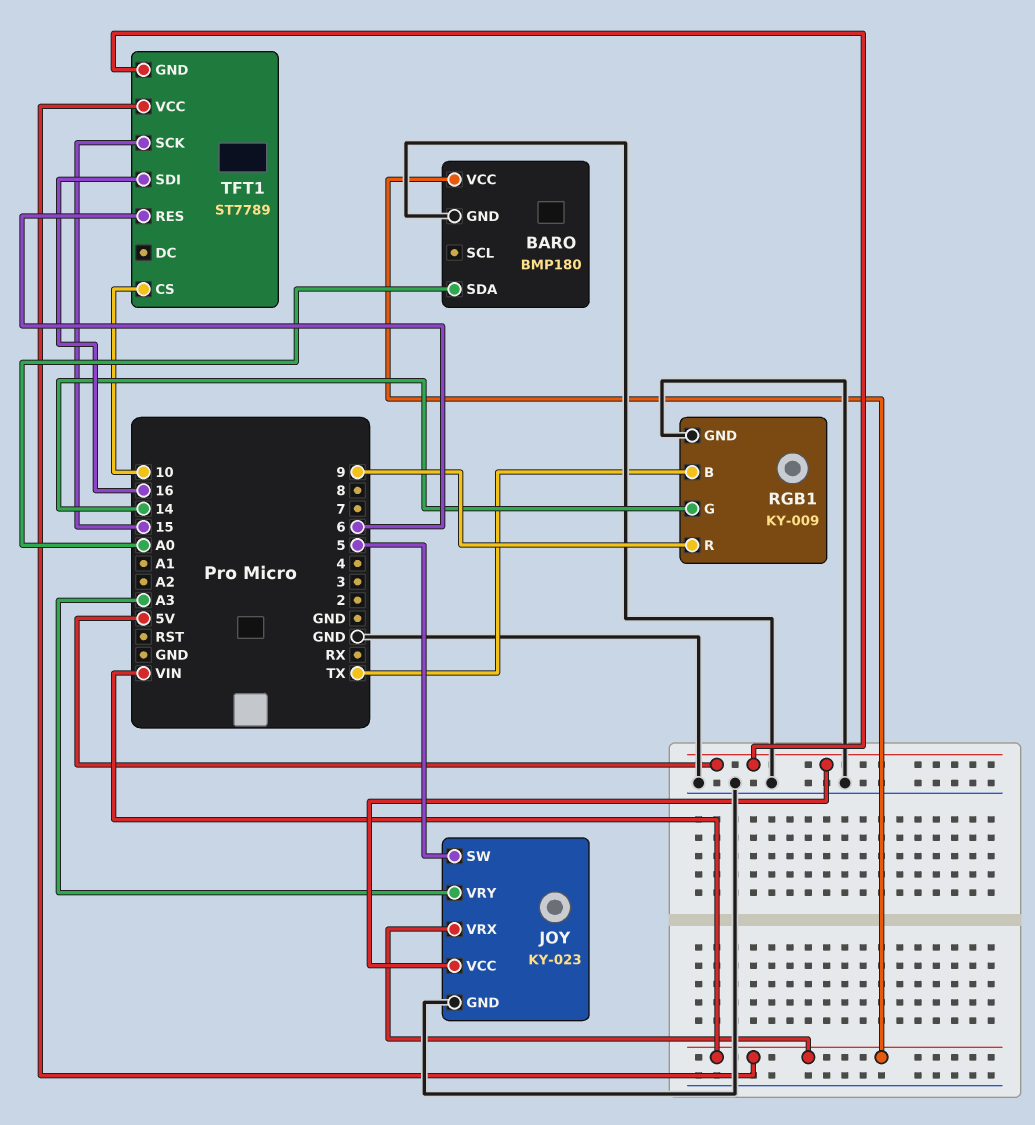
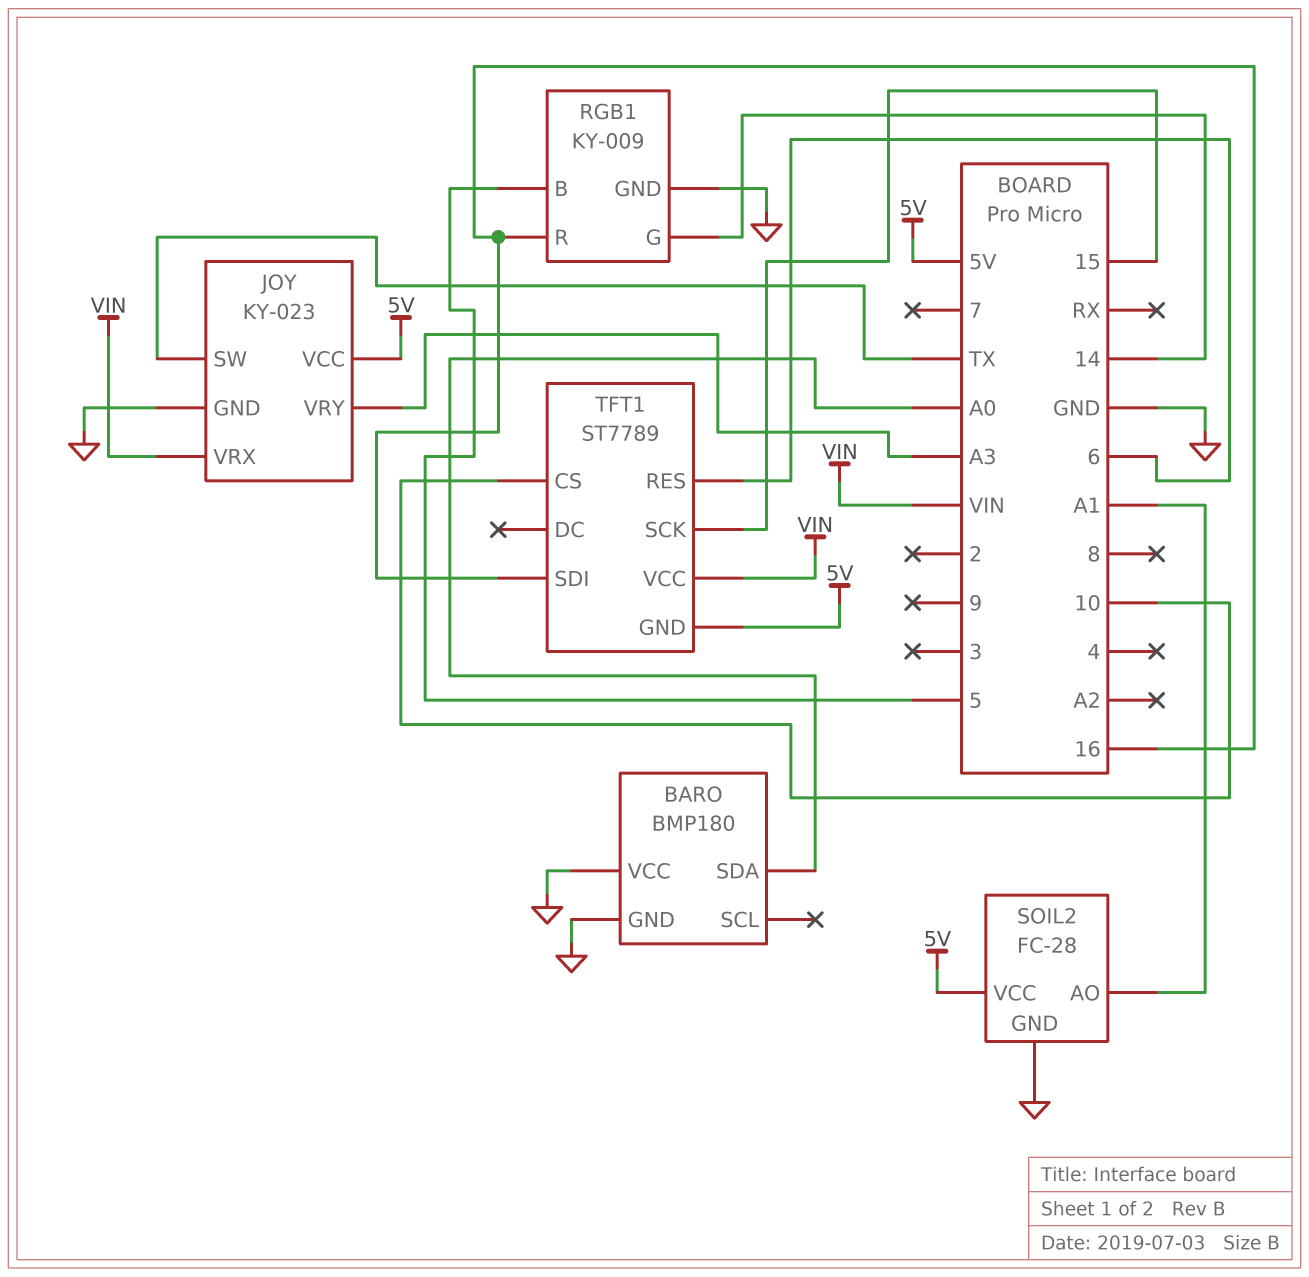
BARO pin VCC: VIN -> GND
JOY pin SW: 5 -> TX
RGB1 pin B: TX -> 5
RGB1 pin R: 9 -> 16
SOIL2: none -> FC-28
SOIL2 pin AO: none -> A1
SOIL2 pin GND: none -> GND
SOIL2 pin VCC: none -> 5V

